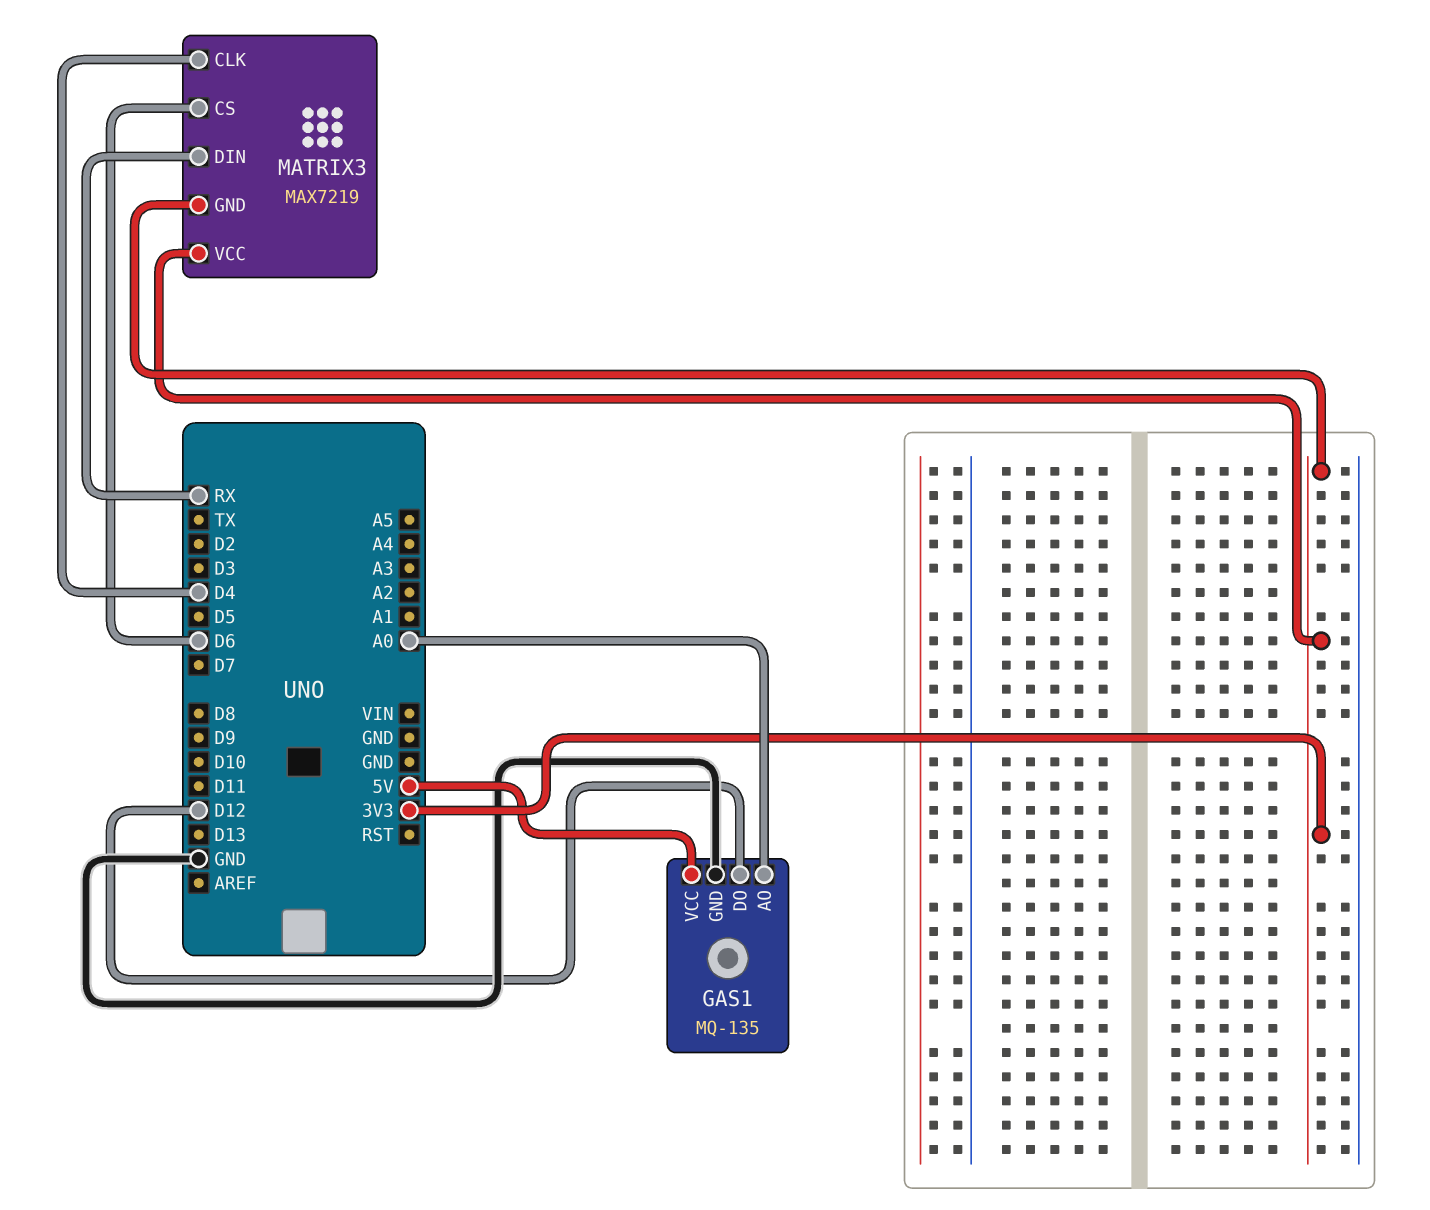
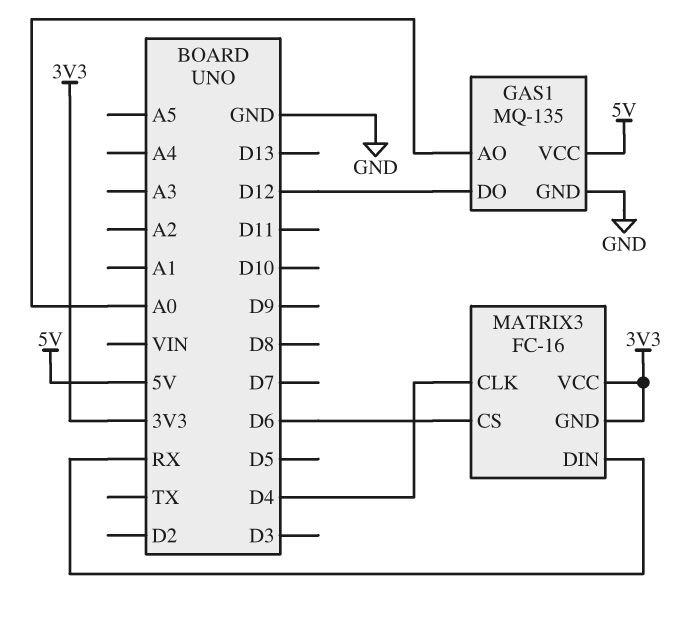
MATRIX3: MAX7219 -> FC-16

